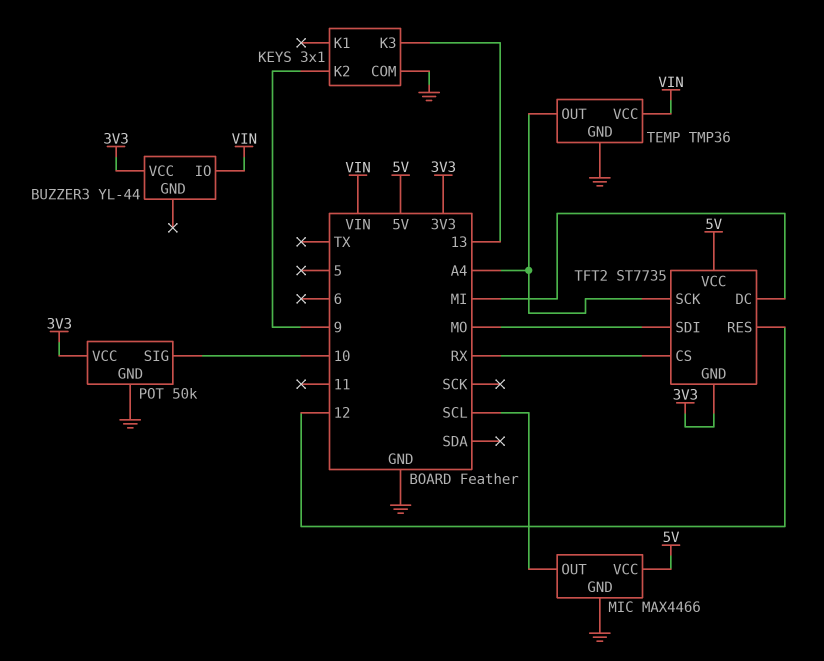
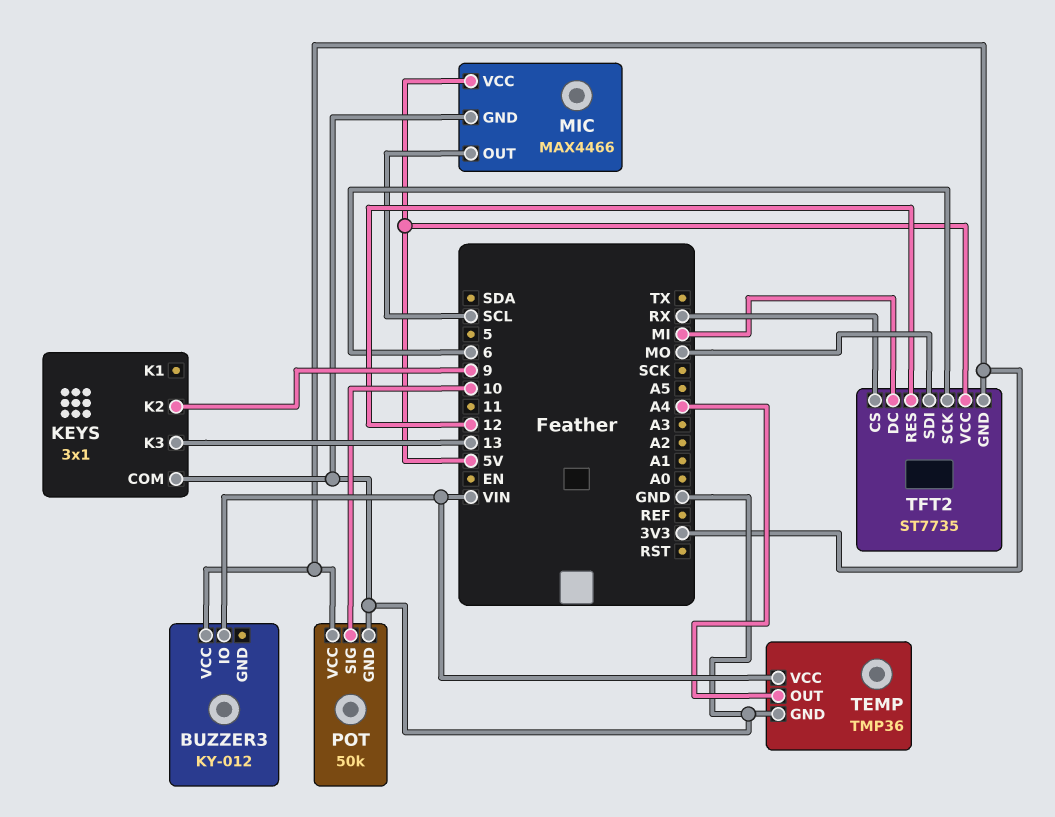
BUZZER3: YL-44 -> KY-012
TFT2 pin SCK: A4 -> 6

